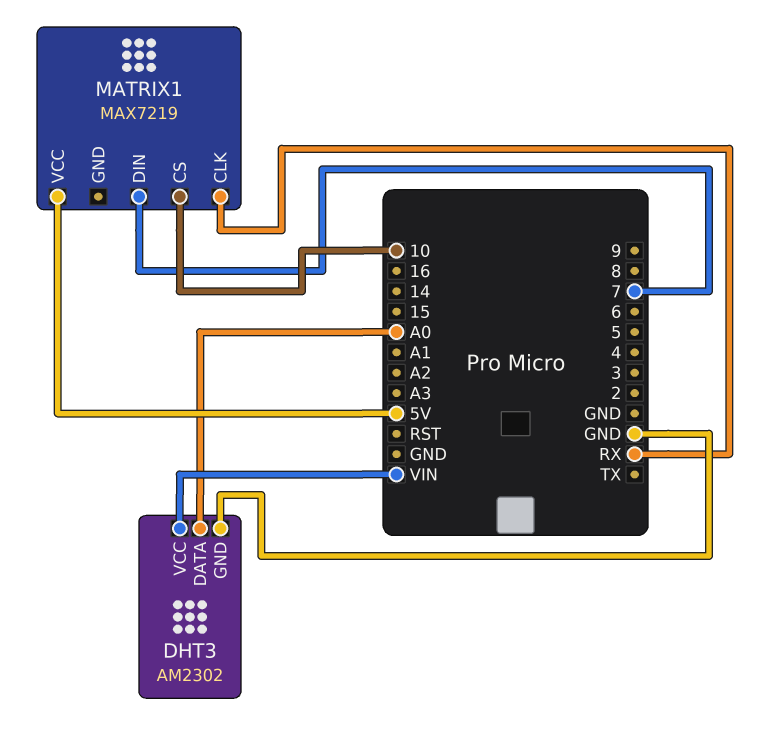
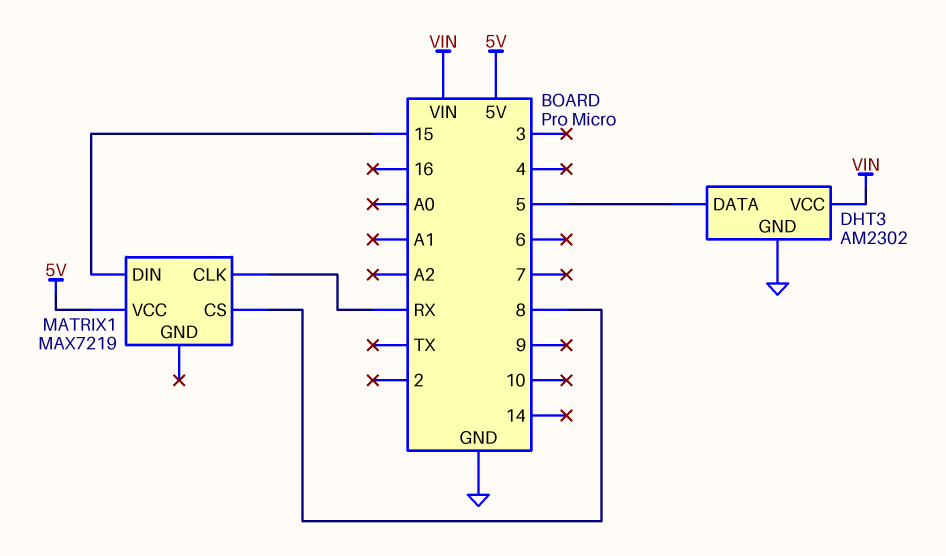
DHT3 pin DATA: A0 -> 5
MATRIX1 pin CS: 10 -> 8
MATRIX1 pin DIN: 7 -> 15

